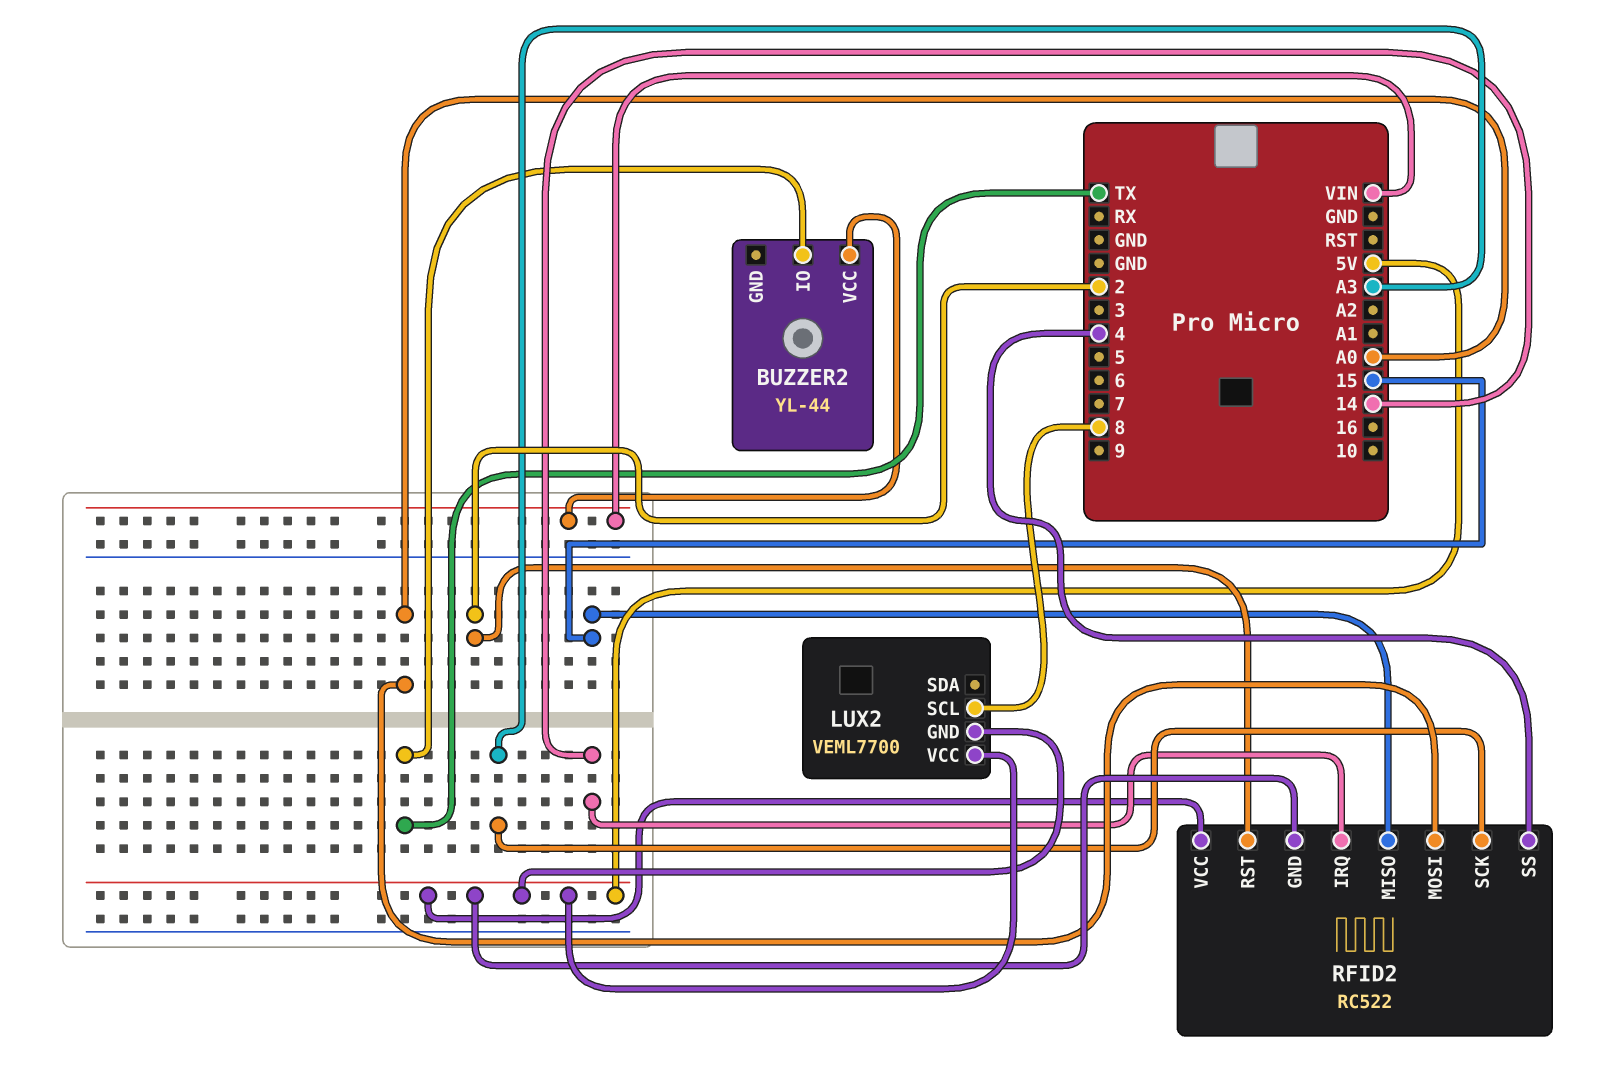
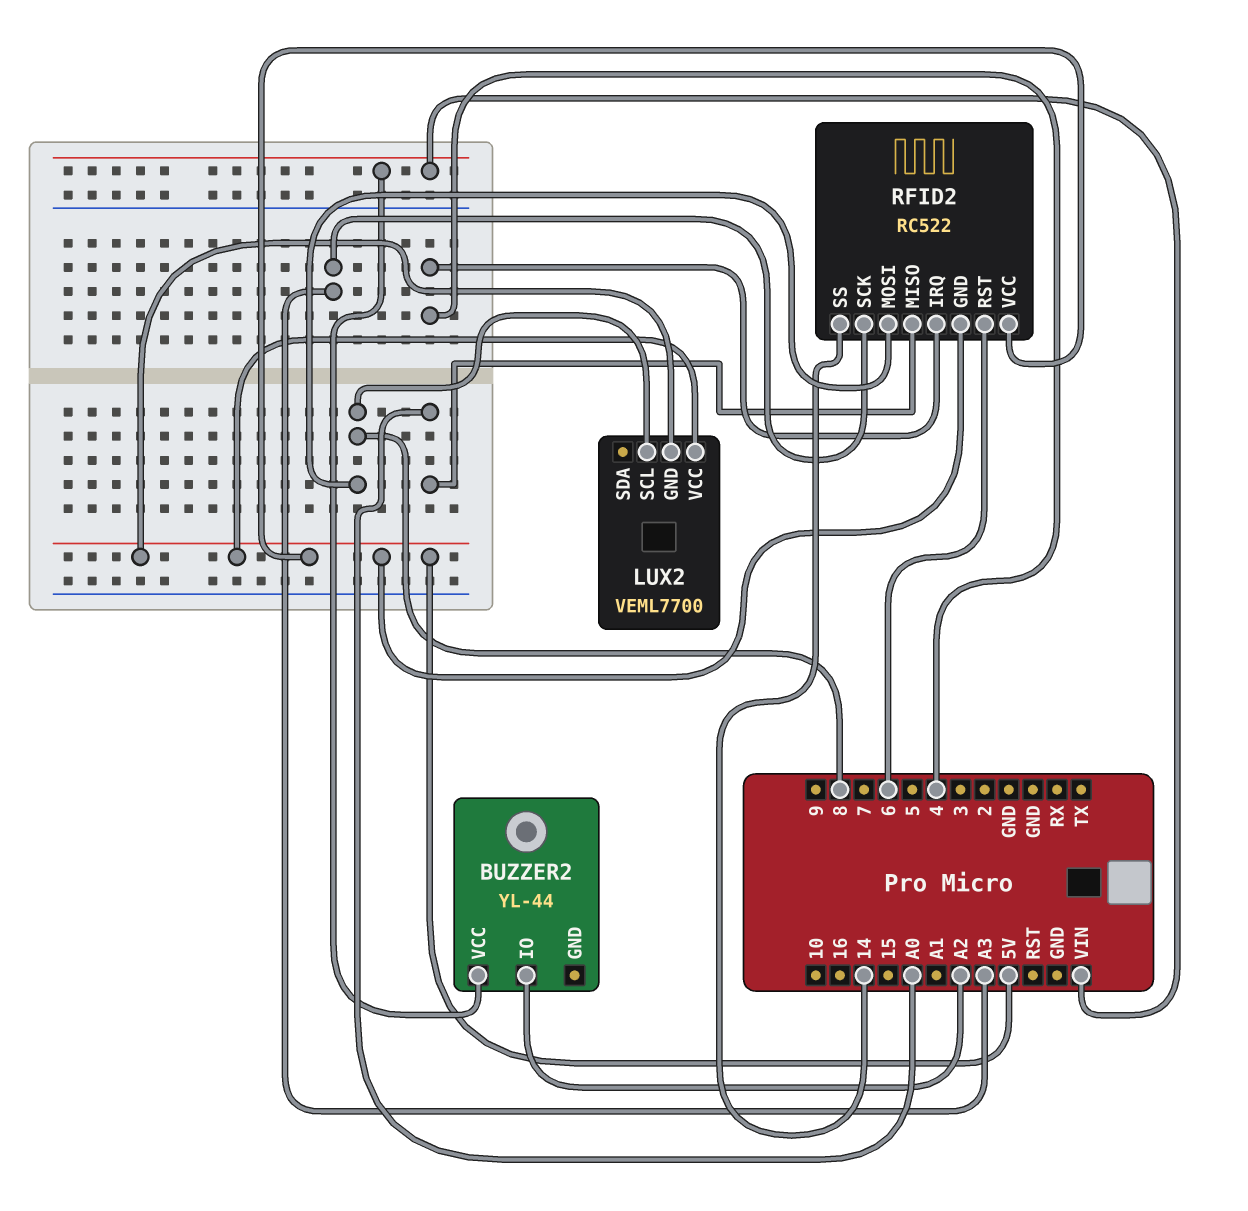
BUZZER2 pin IO: TX -> A2
RFID2 pin IRQ: 14 -> 4
RFID2 pin MISO: 15 -> A0
RFID2 pin MOSI: A0 -> 8
RFID2 pin RST: 2 -> 6
RFID2 pin SS: 4 -> 14

